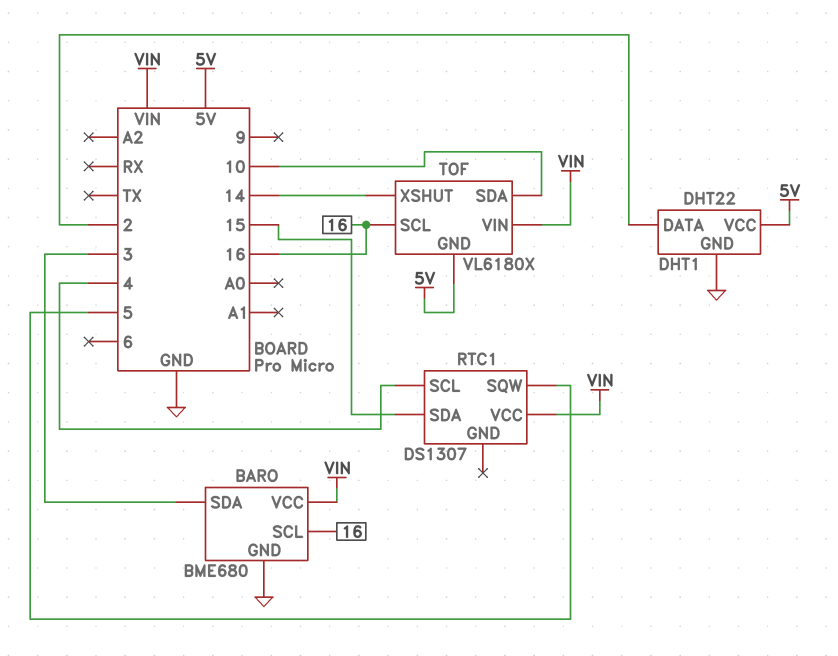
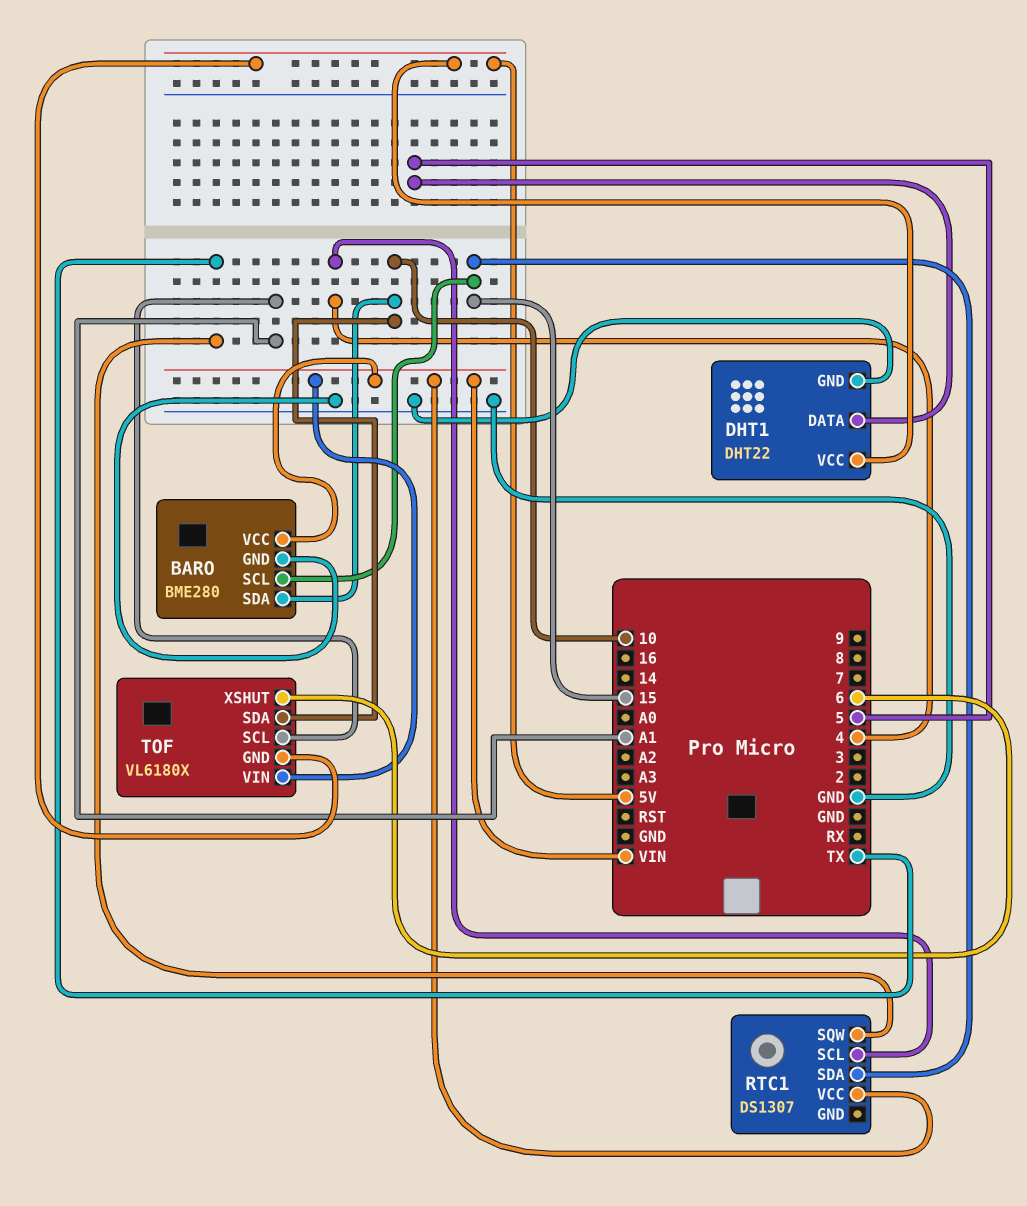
BARO: BME680 -> BME280
BARO pin SCL: 16 -> 15
BARO pin SDA: 3 -> 10
DHT1 pin DATA: 2 -> 5
RTC1 pin SQW: 5 -> TX
TOF pin SCL: 16 -> A1
TOF pin XSHUT: 14 -> 6

